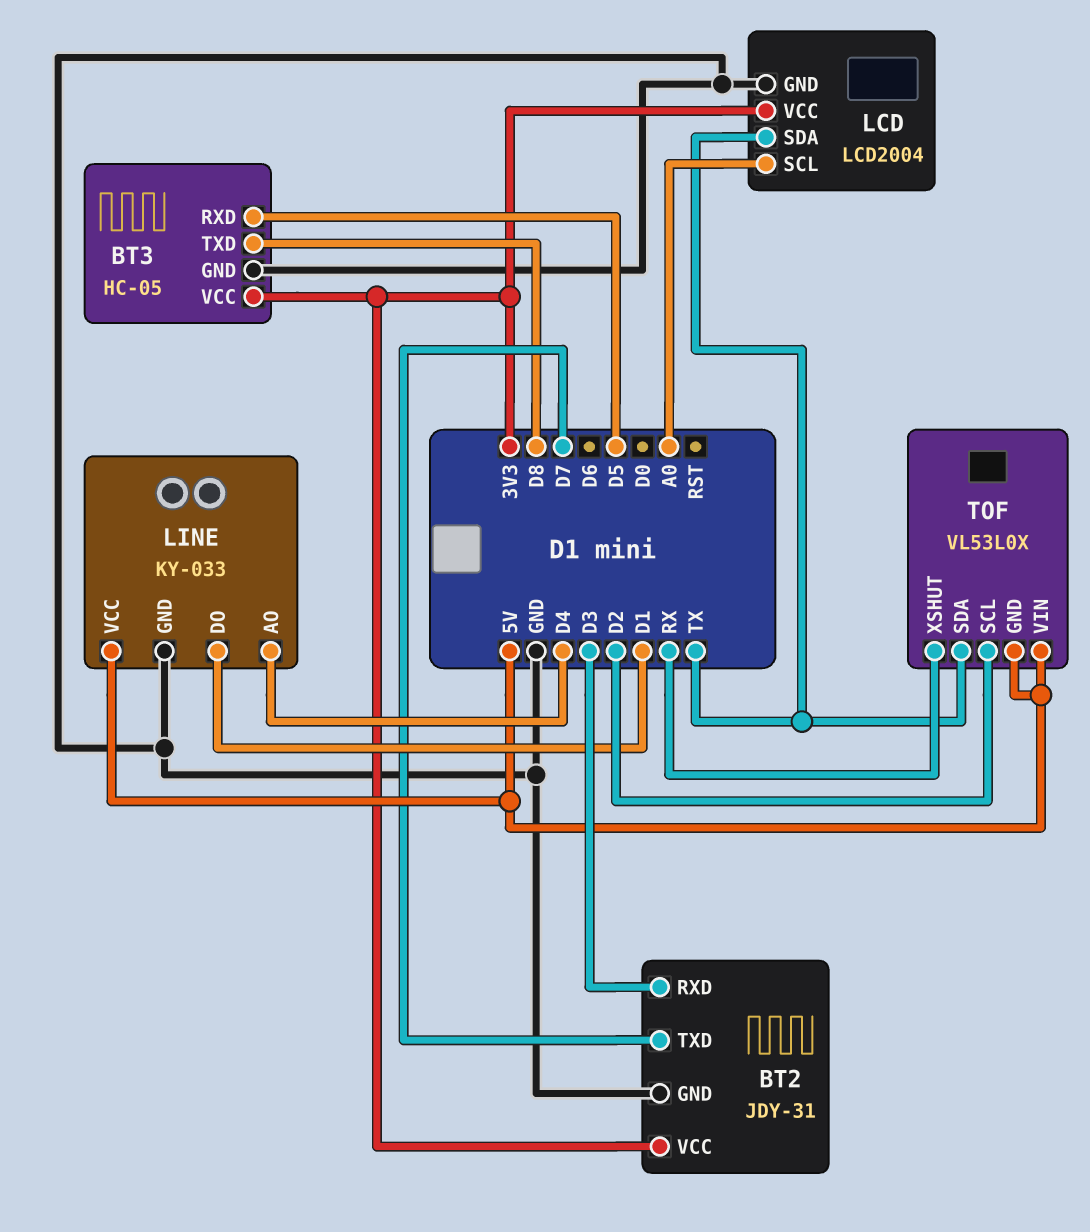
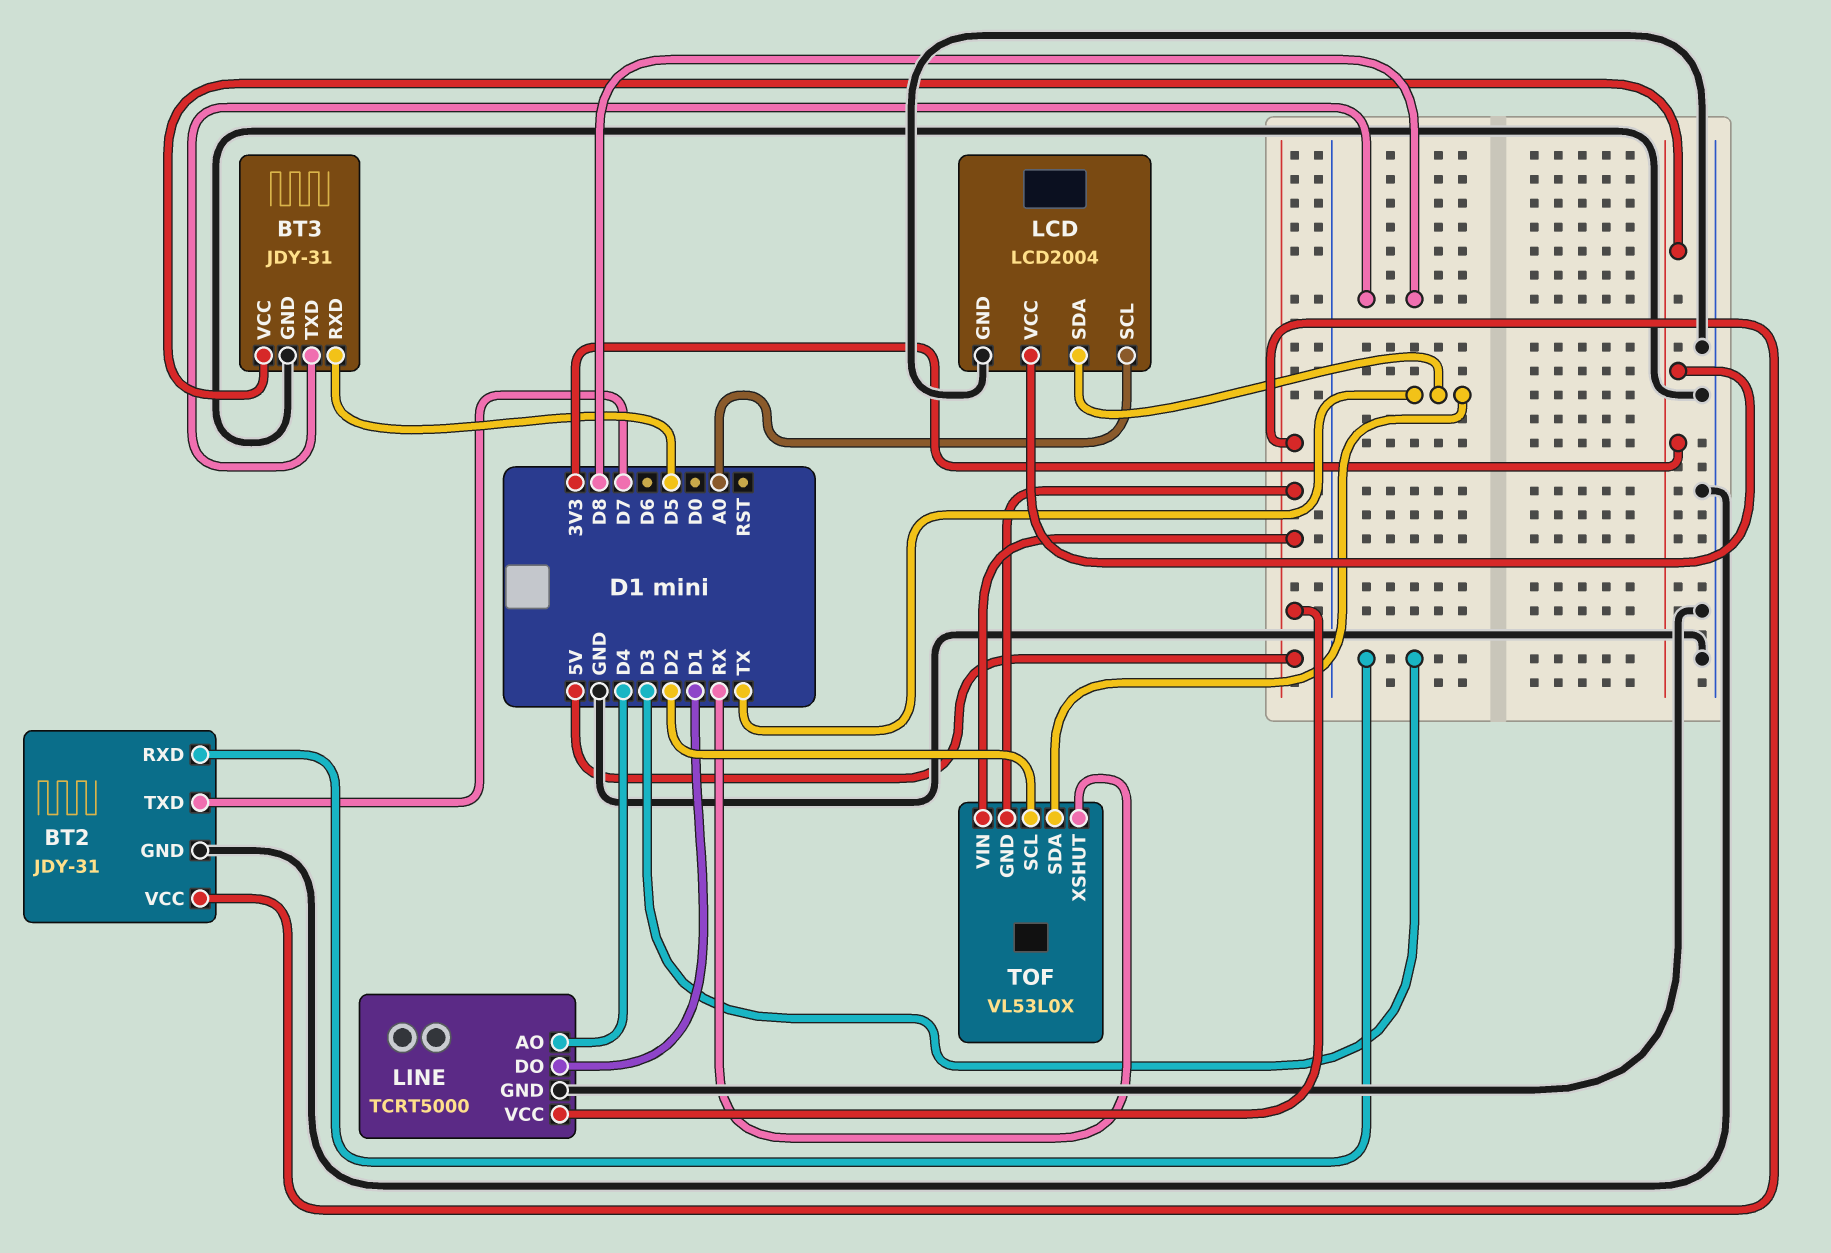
BT2 pin VCC: 3V3 -> 5V
BT3: HC-05 -> JDY-31
LINE: KY-033 -> TCRT5000

